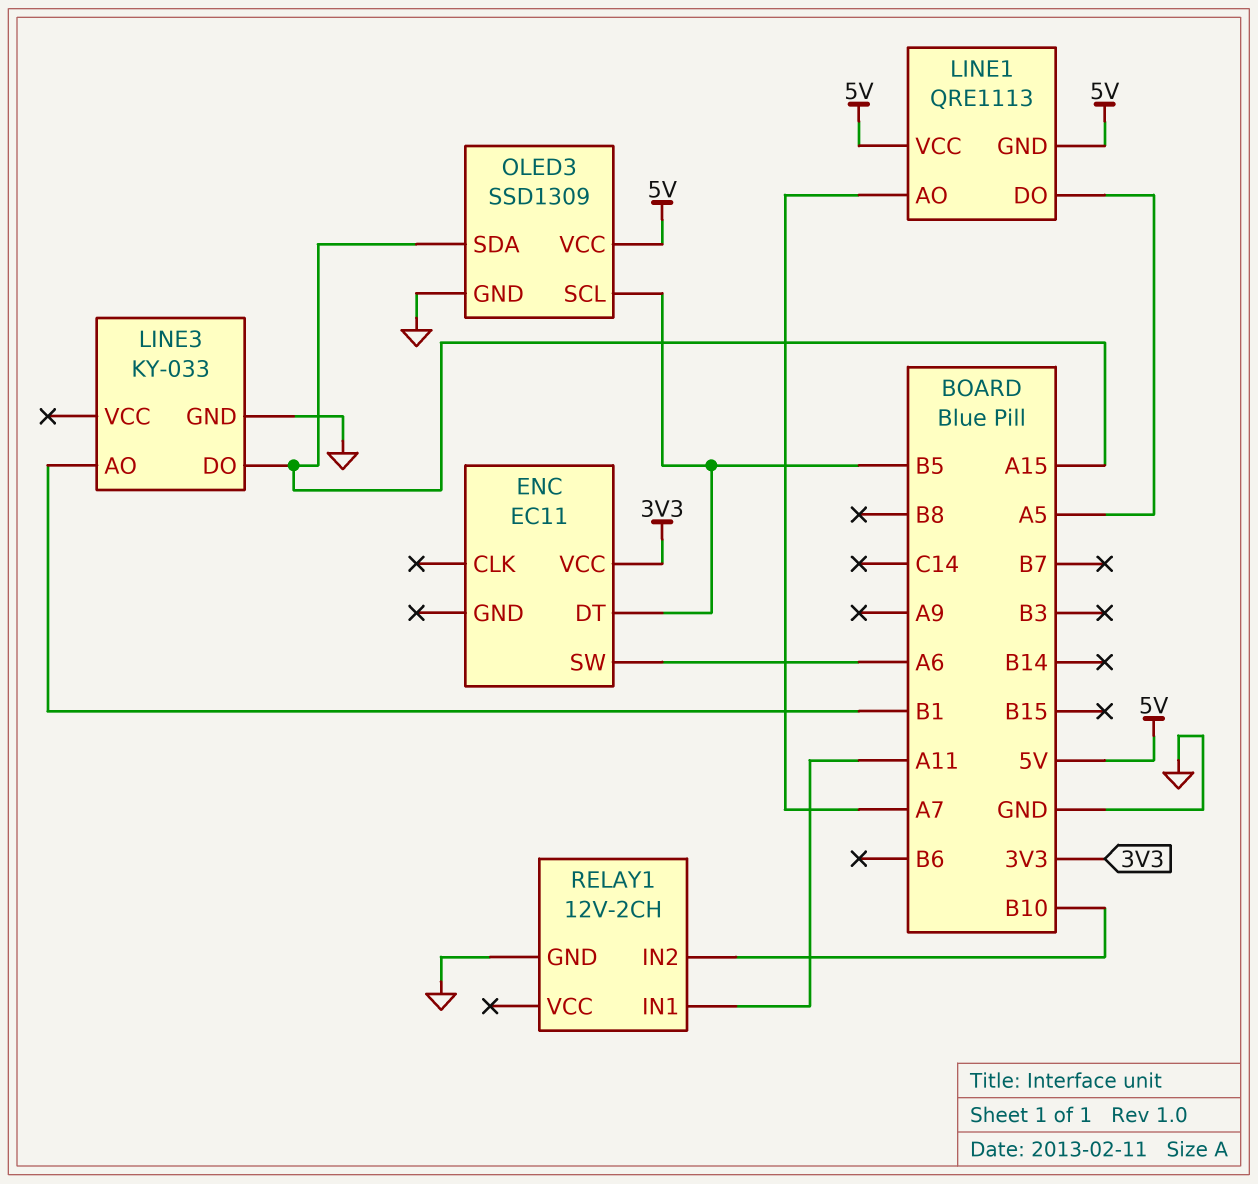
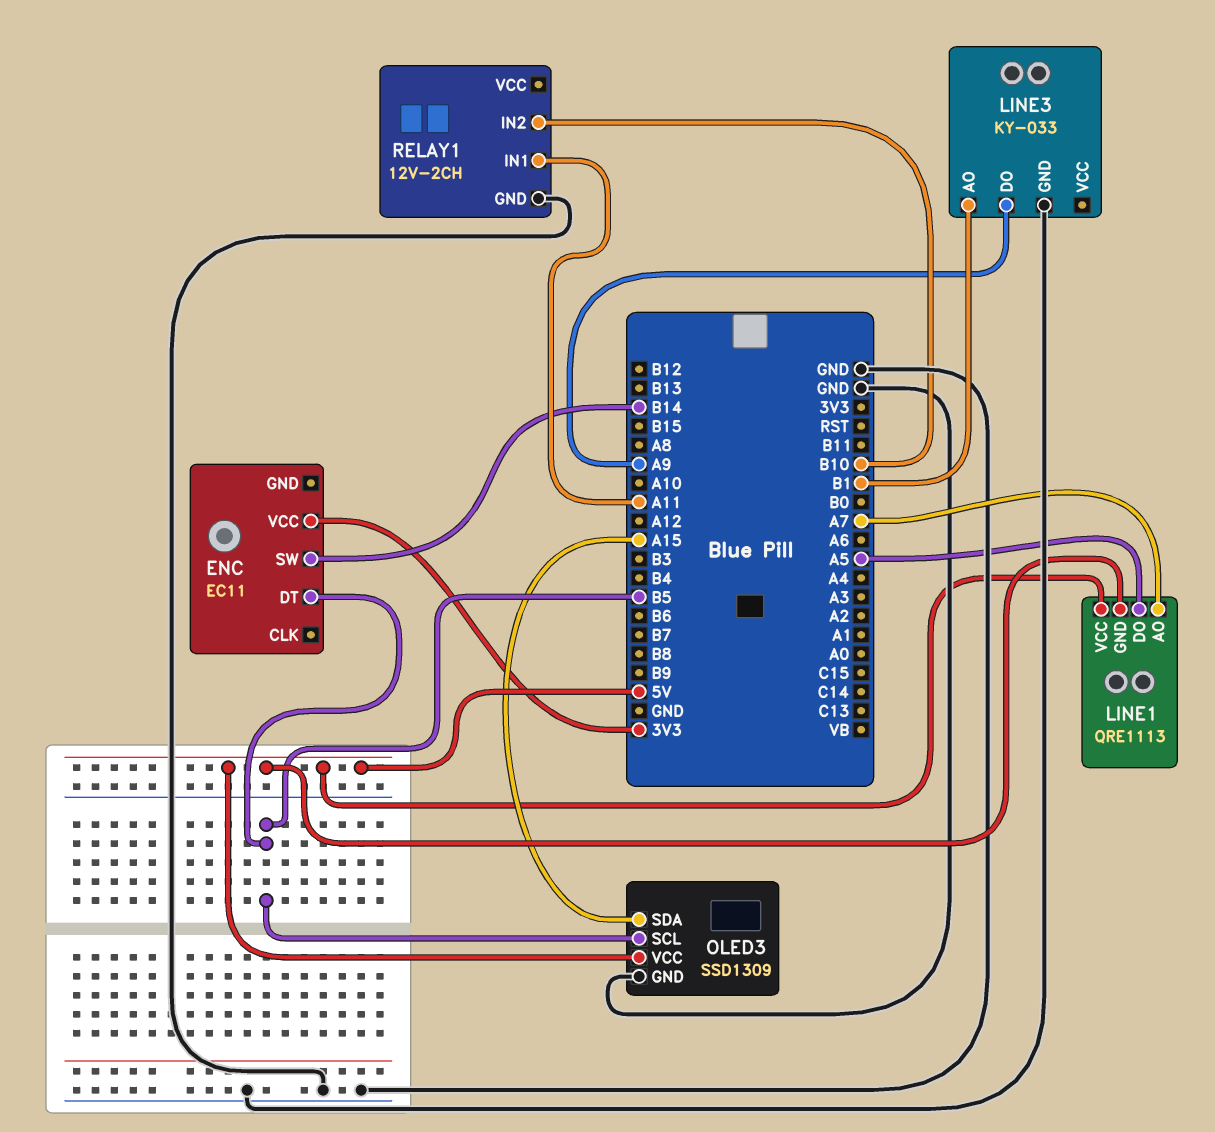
ENC pin SW: A6 -> B14
LINE3 pin DO: A15 -> A9

